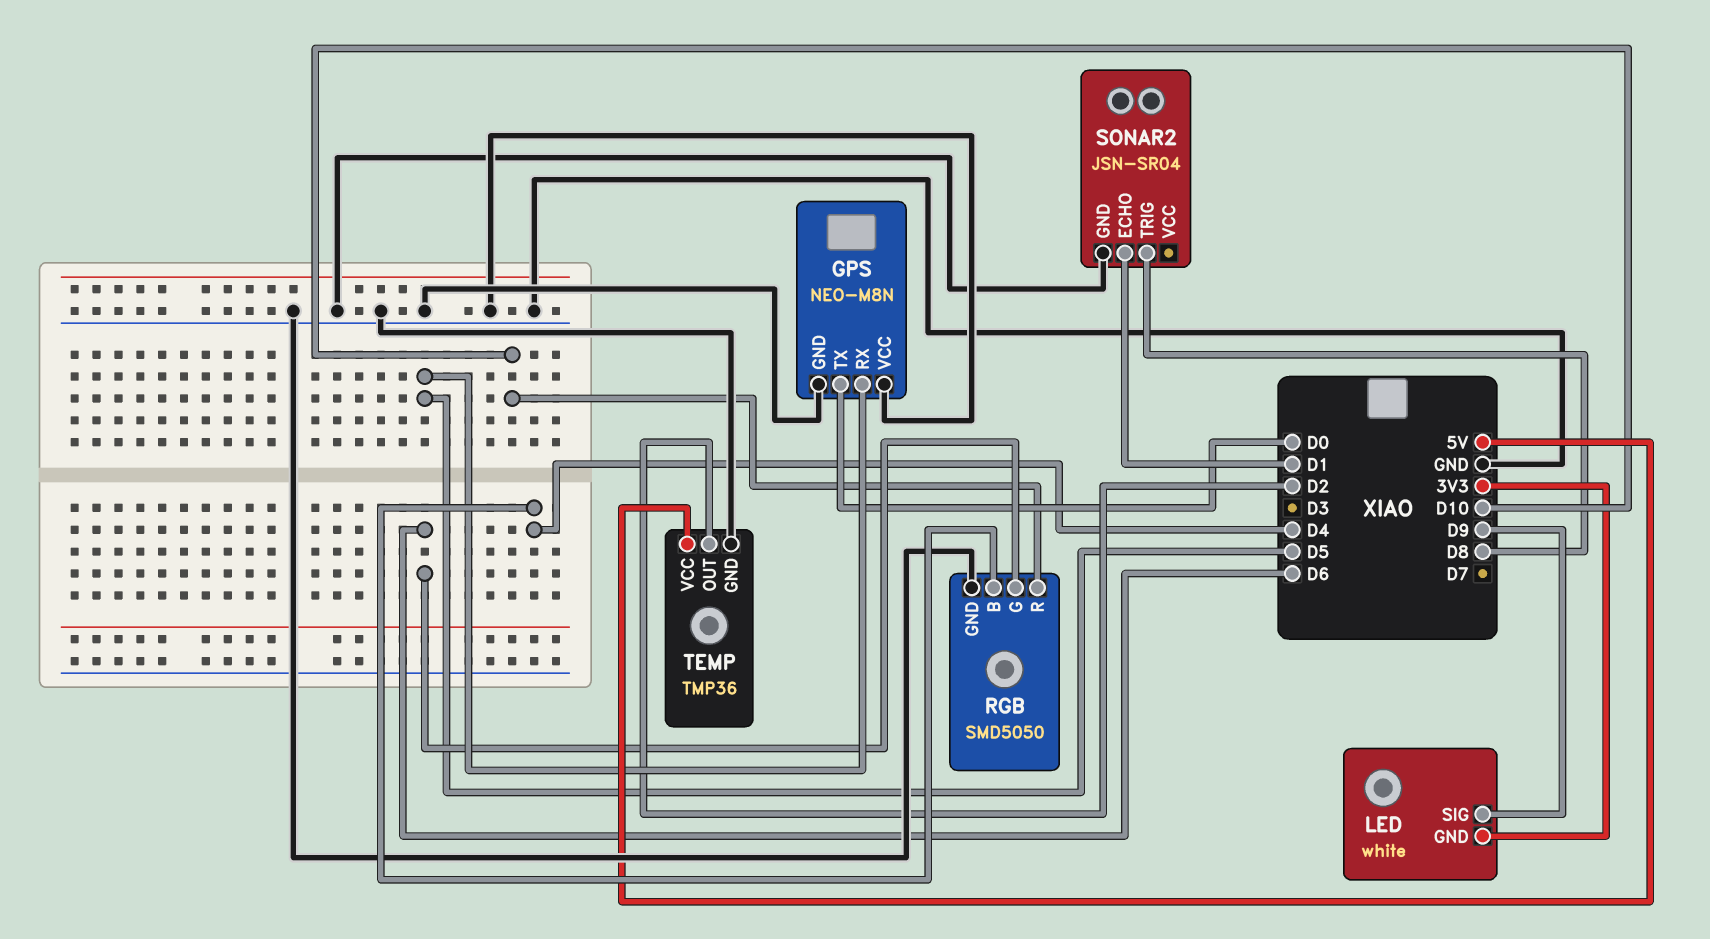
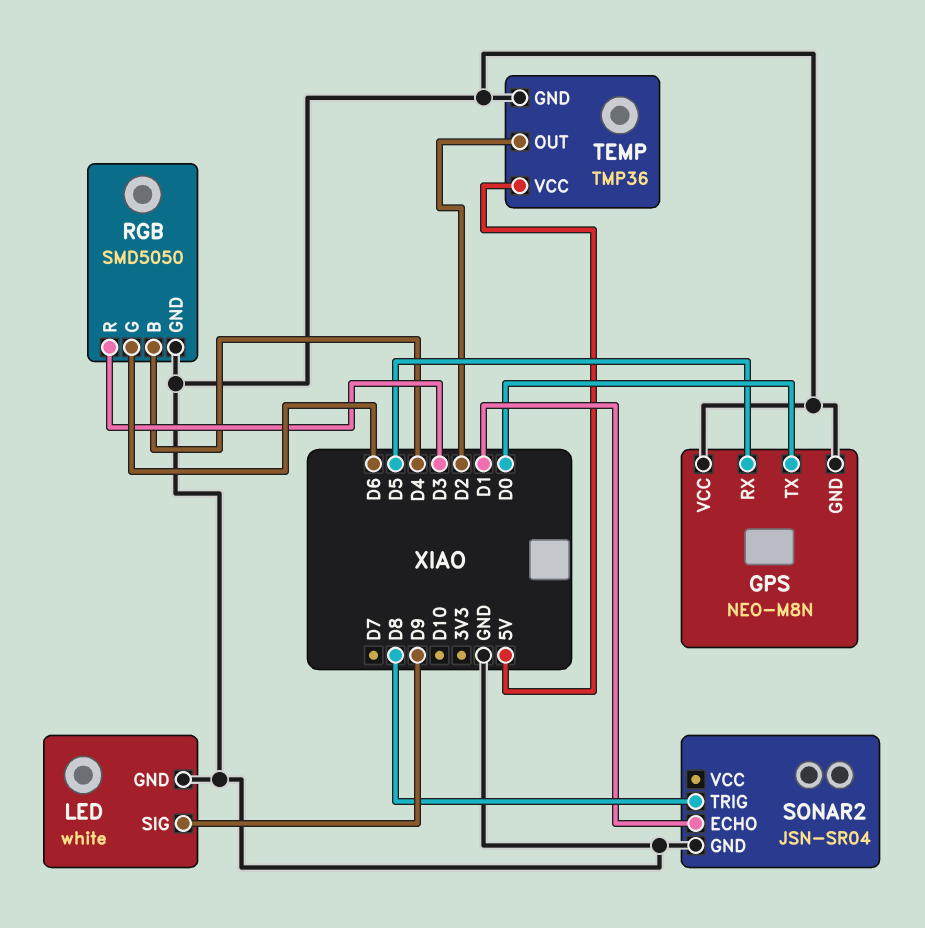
LED pin GND: 3V3 -> GND
RGB pin R: D10 -> D3

